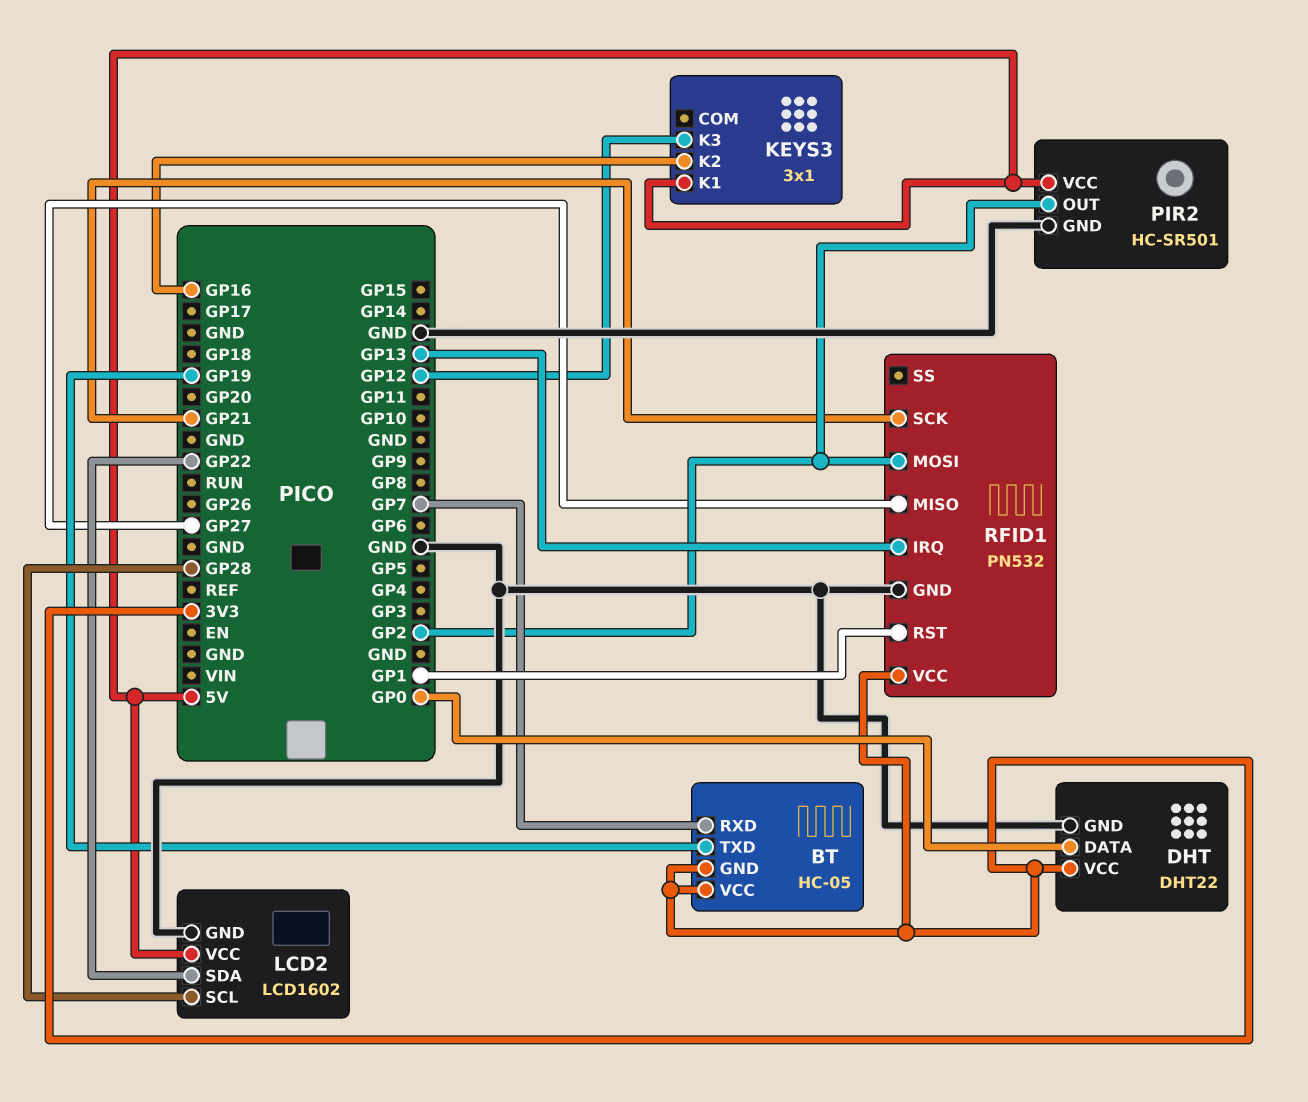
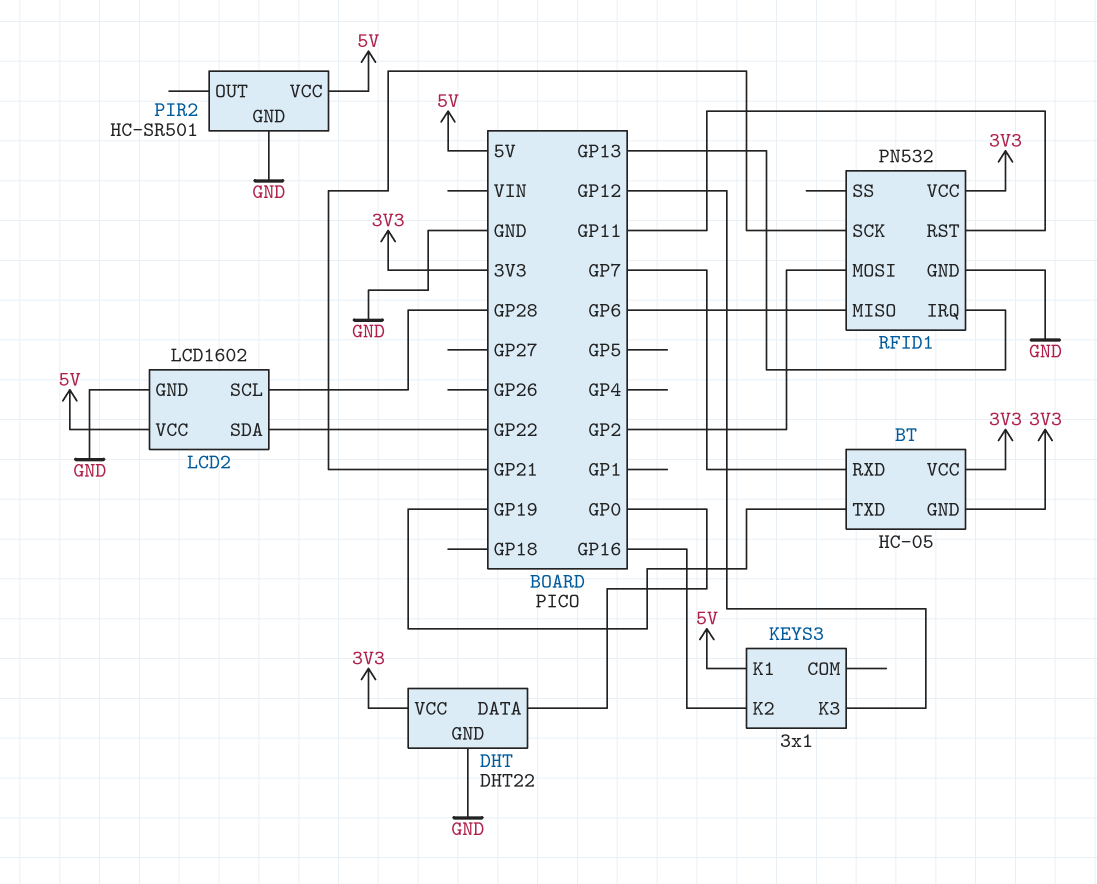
PIR2 pin OUT: GP2 -> none
RFID1 pin MISO: GP27 -> GP6
RFID1 pin RST: GP1 -> GP11

